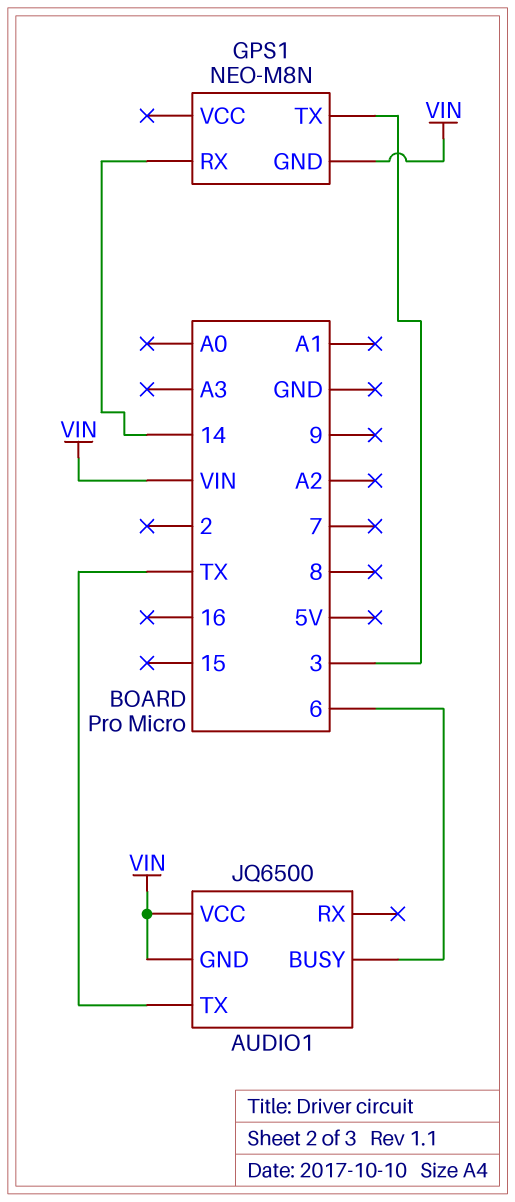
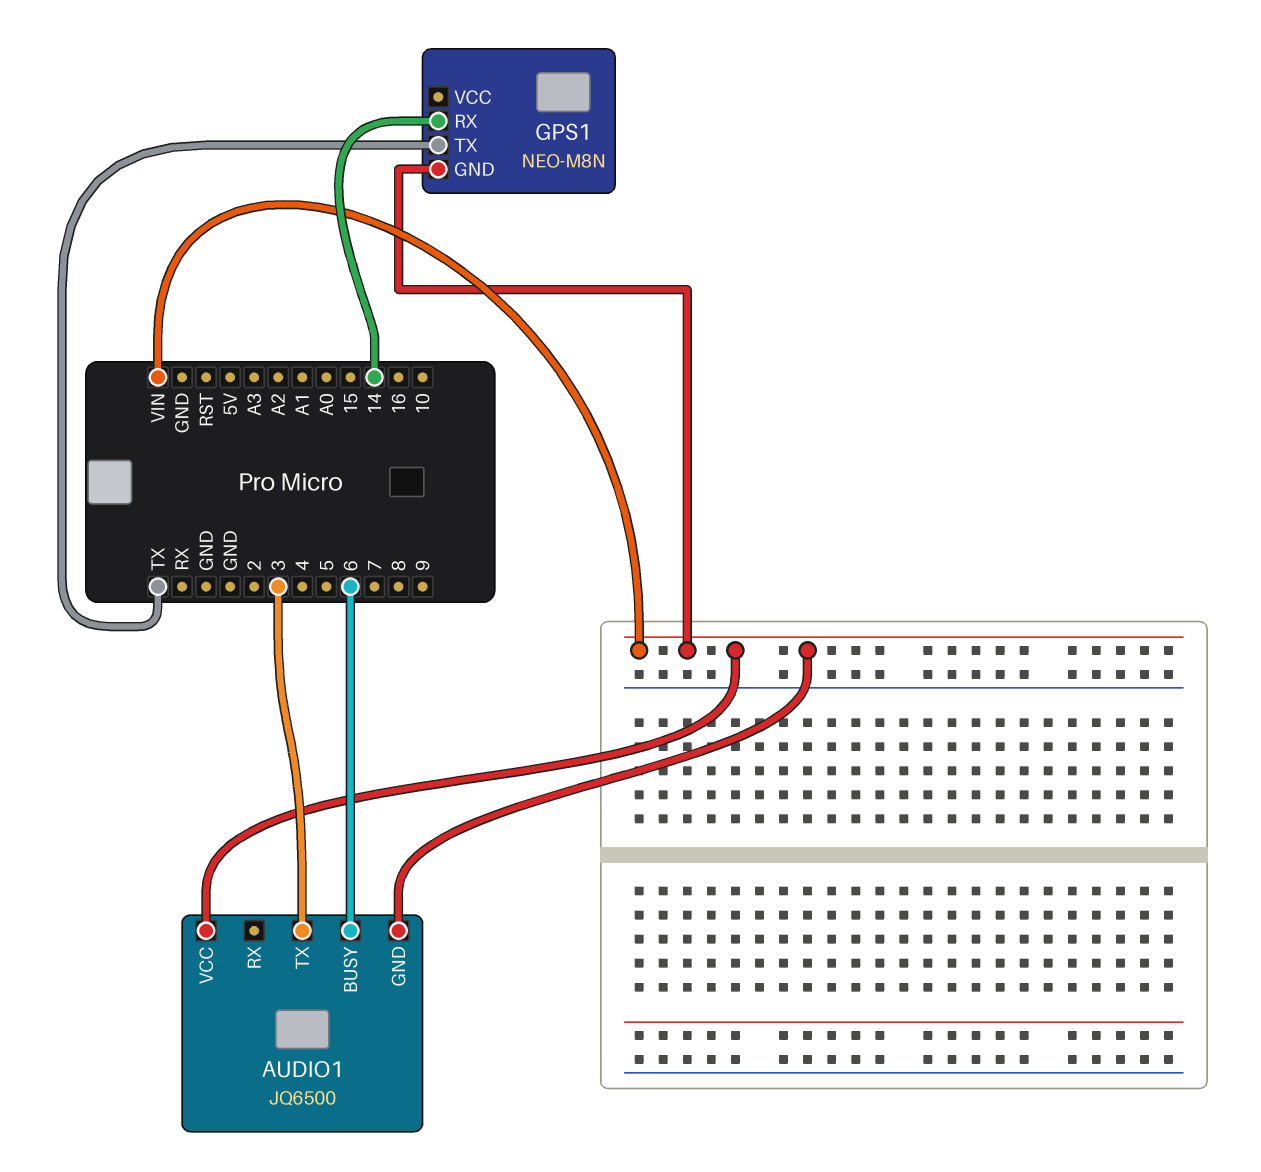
AUDIO1 pin TX: TX -> 3
GPS1 pin TX: 3 -> TX

